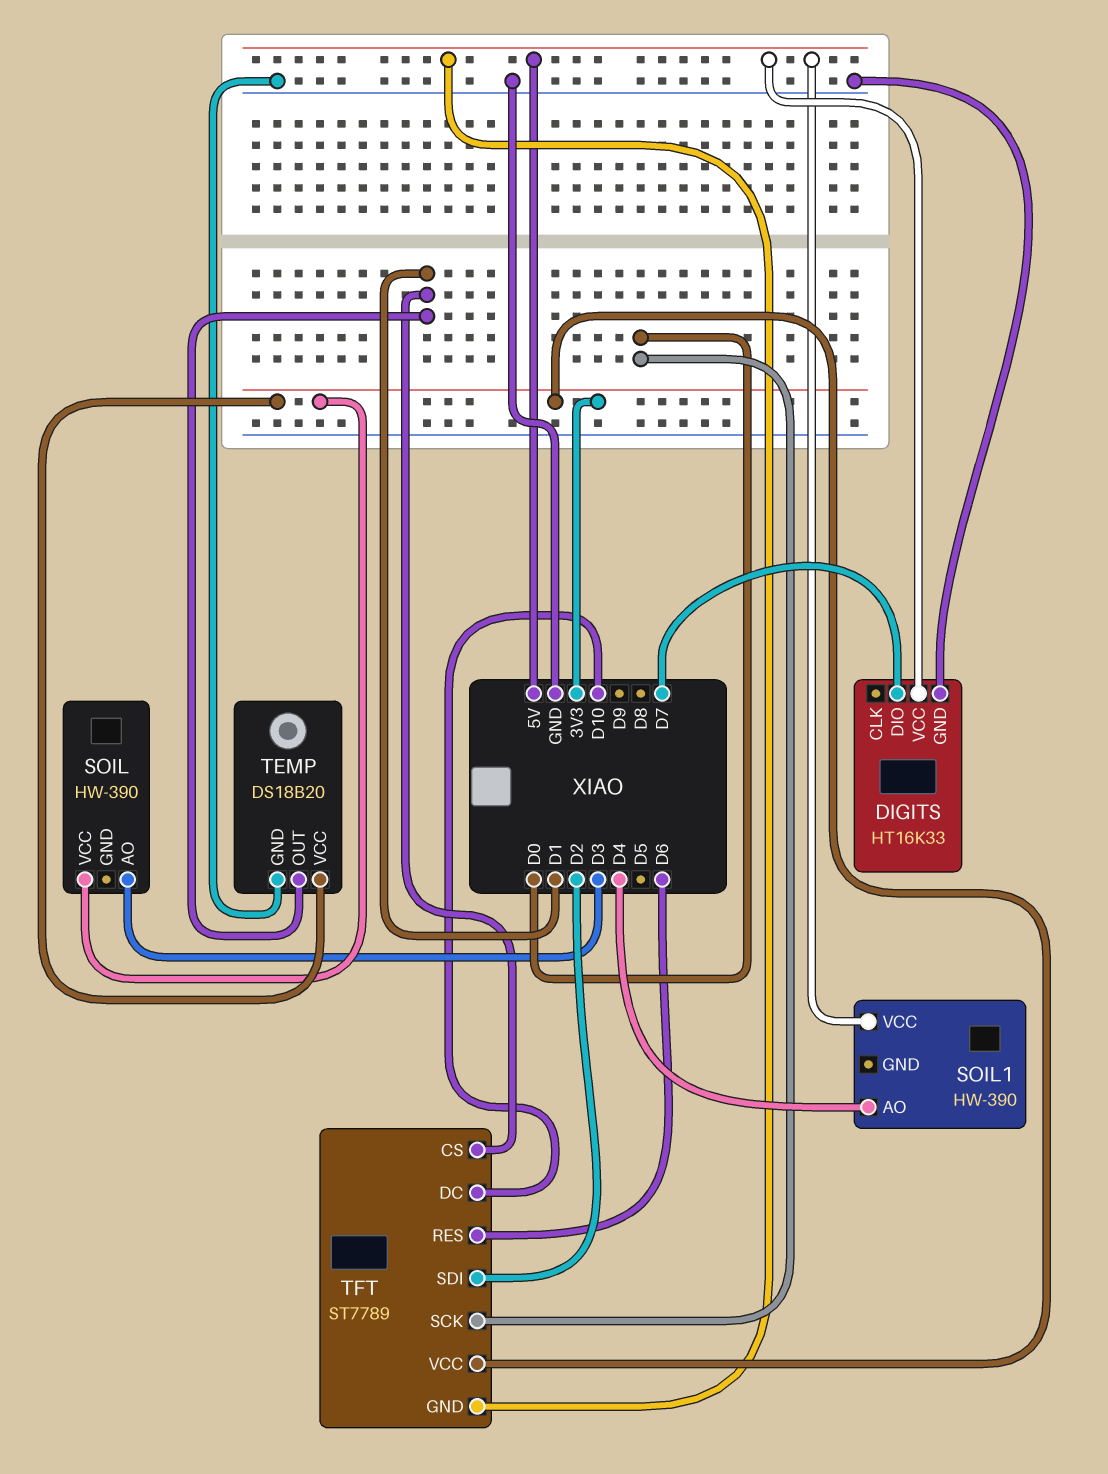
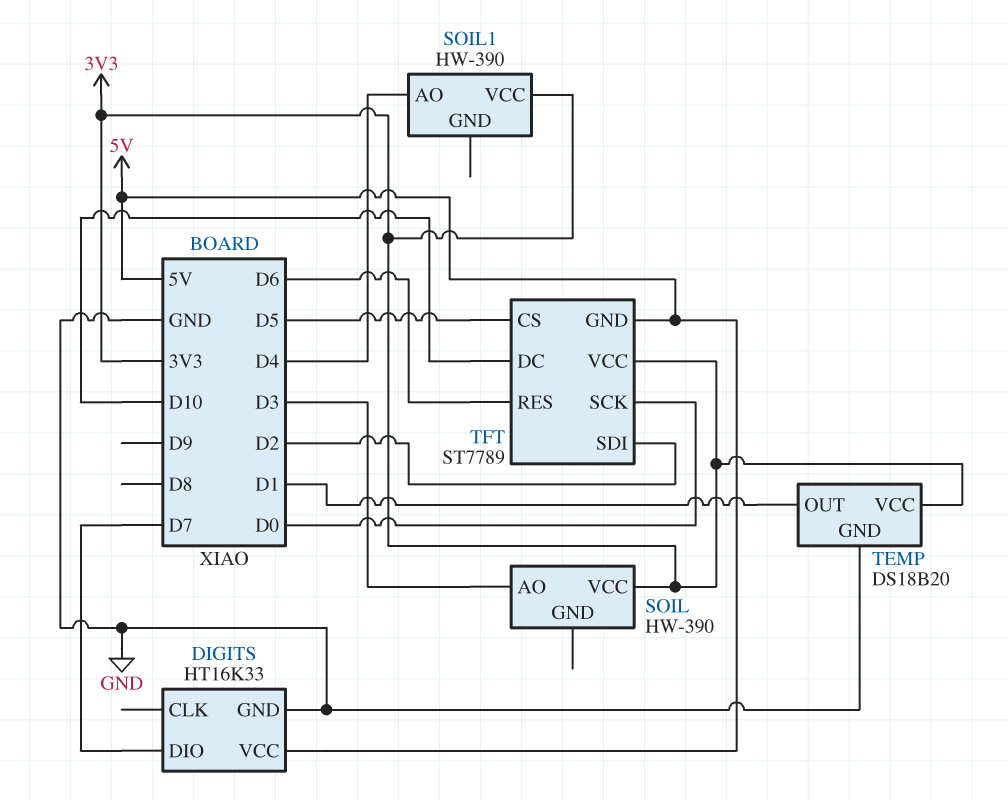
SOIL1 pin VCC: 5V -> 3V3
TFT pin CS: D1 -> D5

